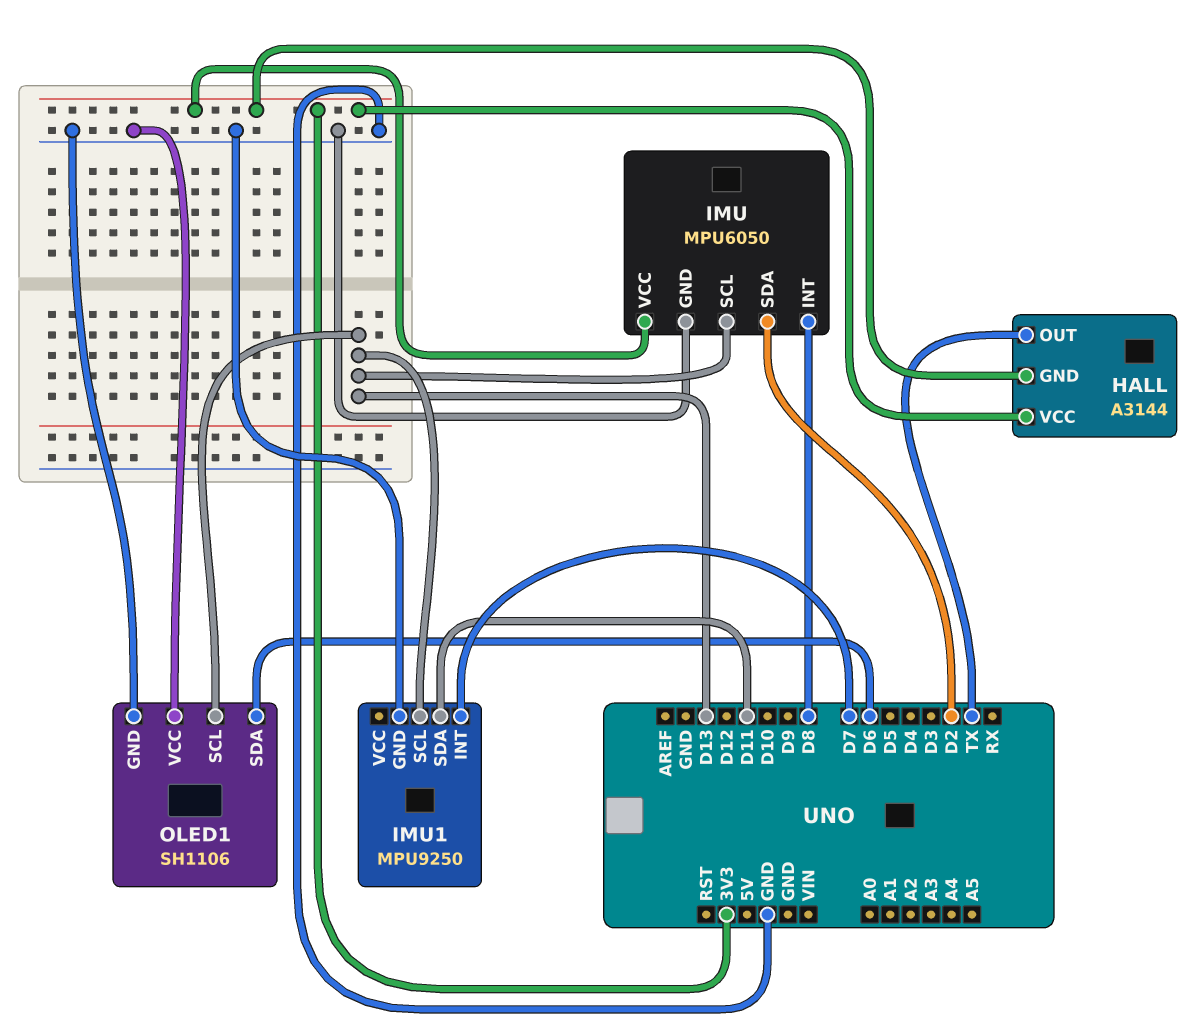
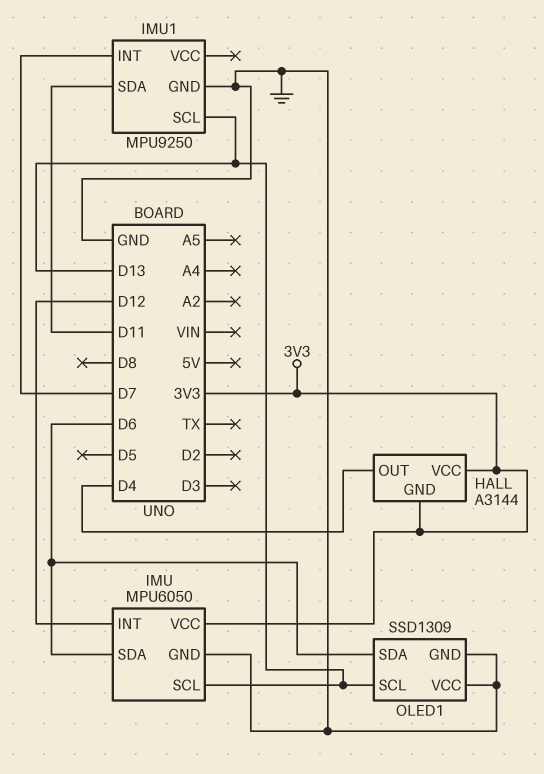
HALL pin OUT: TX -> D4
IMU pin INT: D8 -> D12
IMU pin SDA: D2 -> D6
OLED1: SH1106 -> SSD1309

